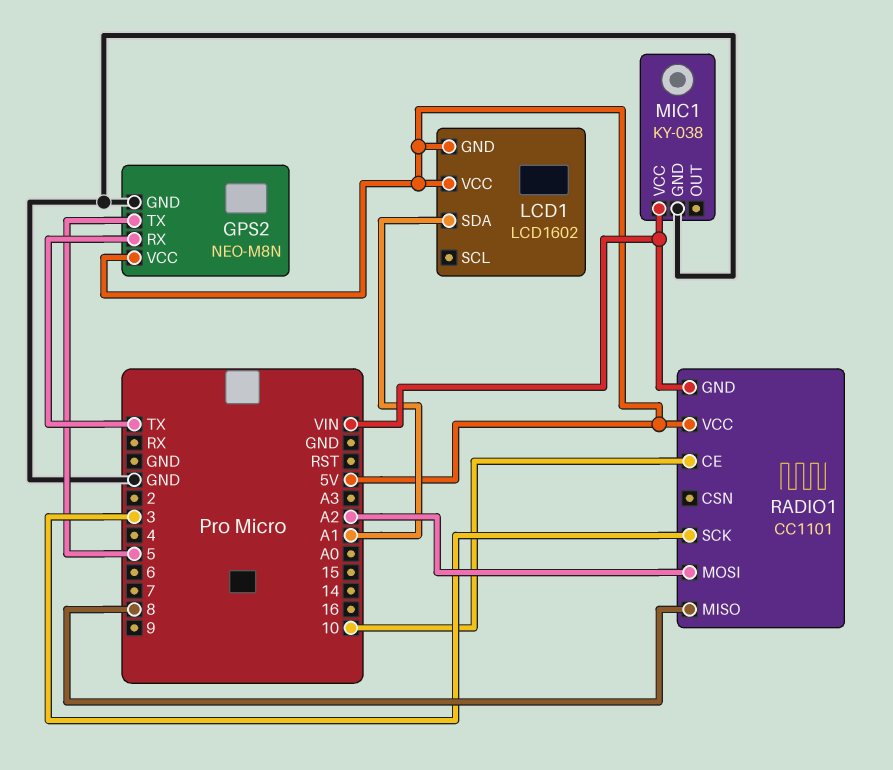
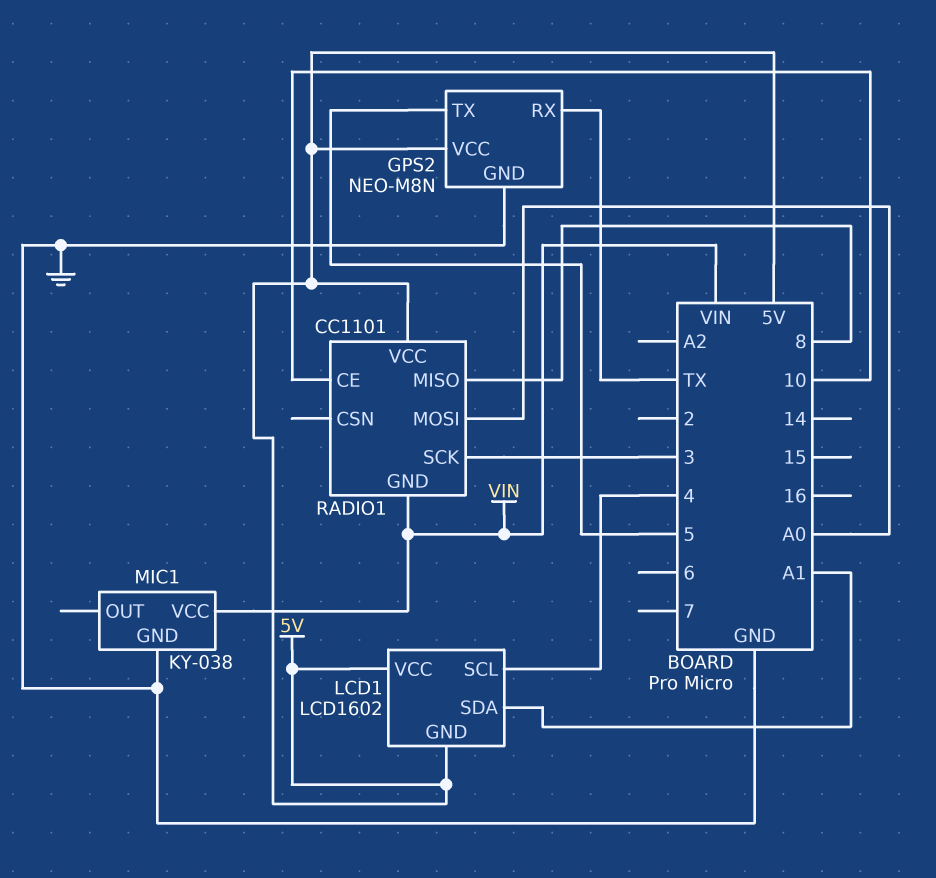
LCD1 pin SCL: none -> 4
RADIO1 pin MOSI: A2 -> A0

